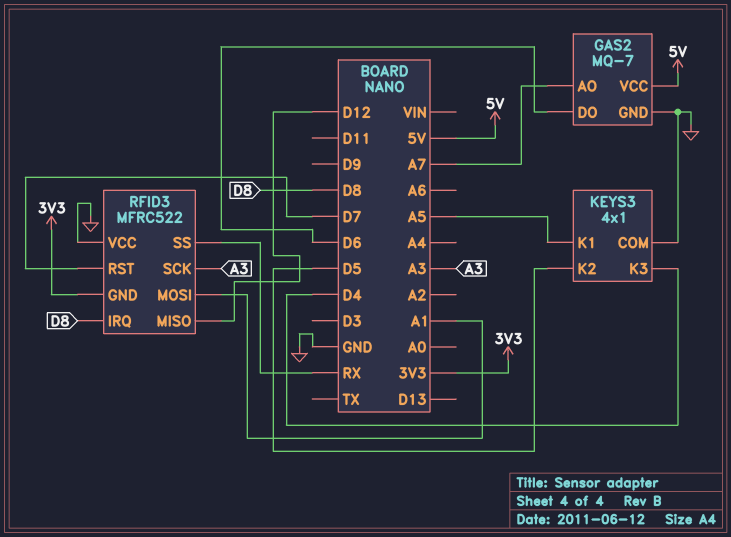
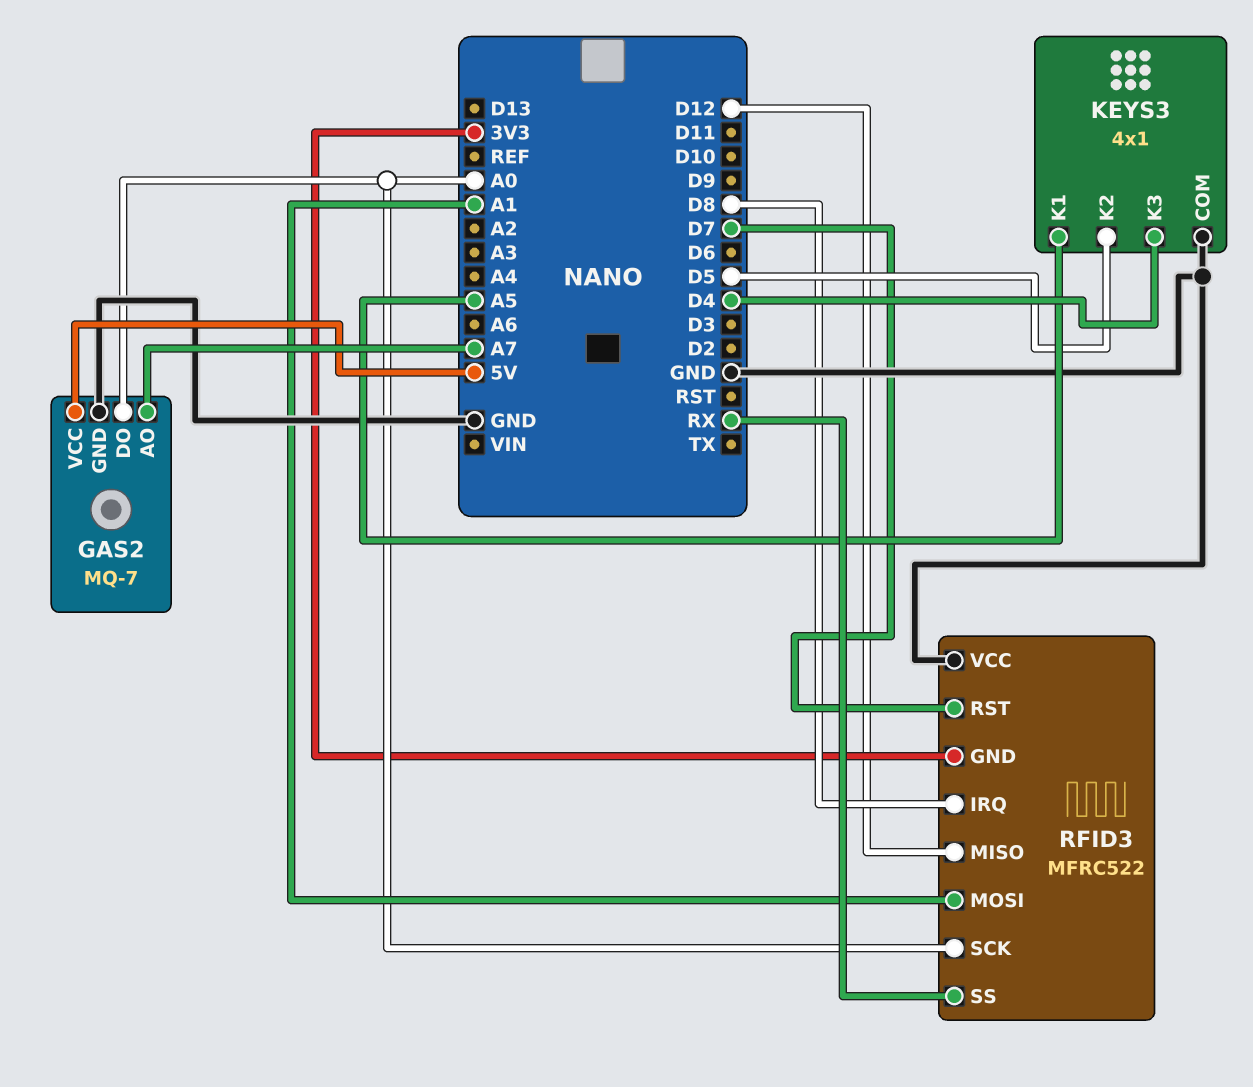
GAS2 pin DO: D6 -> A0
RFID3 pin SCK: A3 -> A0

